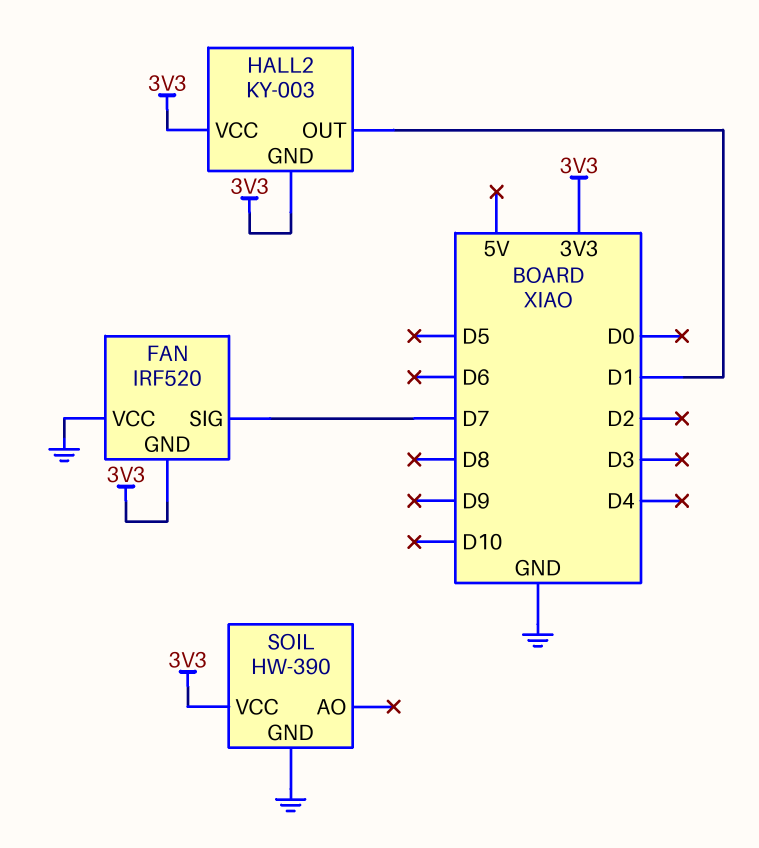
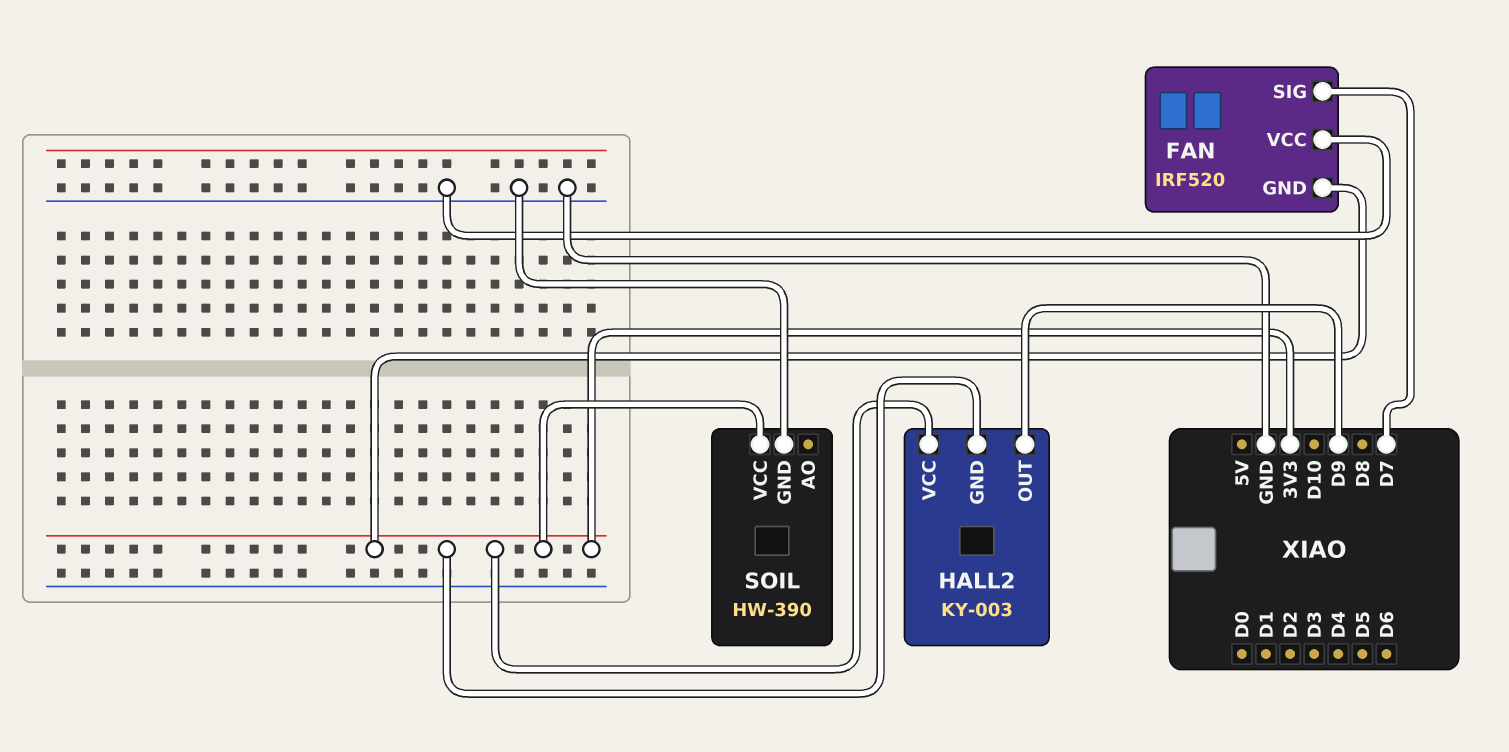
HALL2 pin OUT: D1 -> D9

